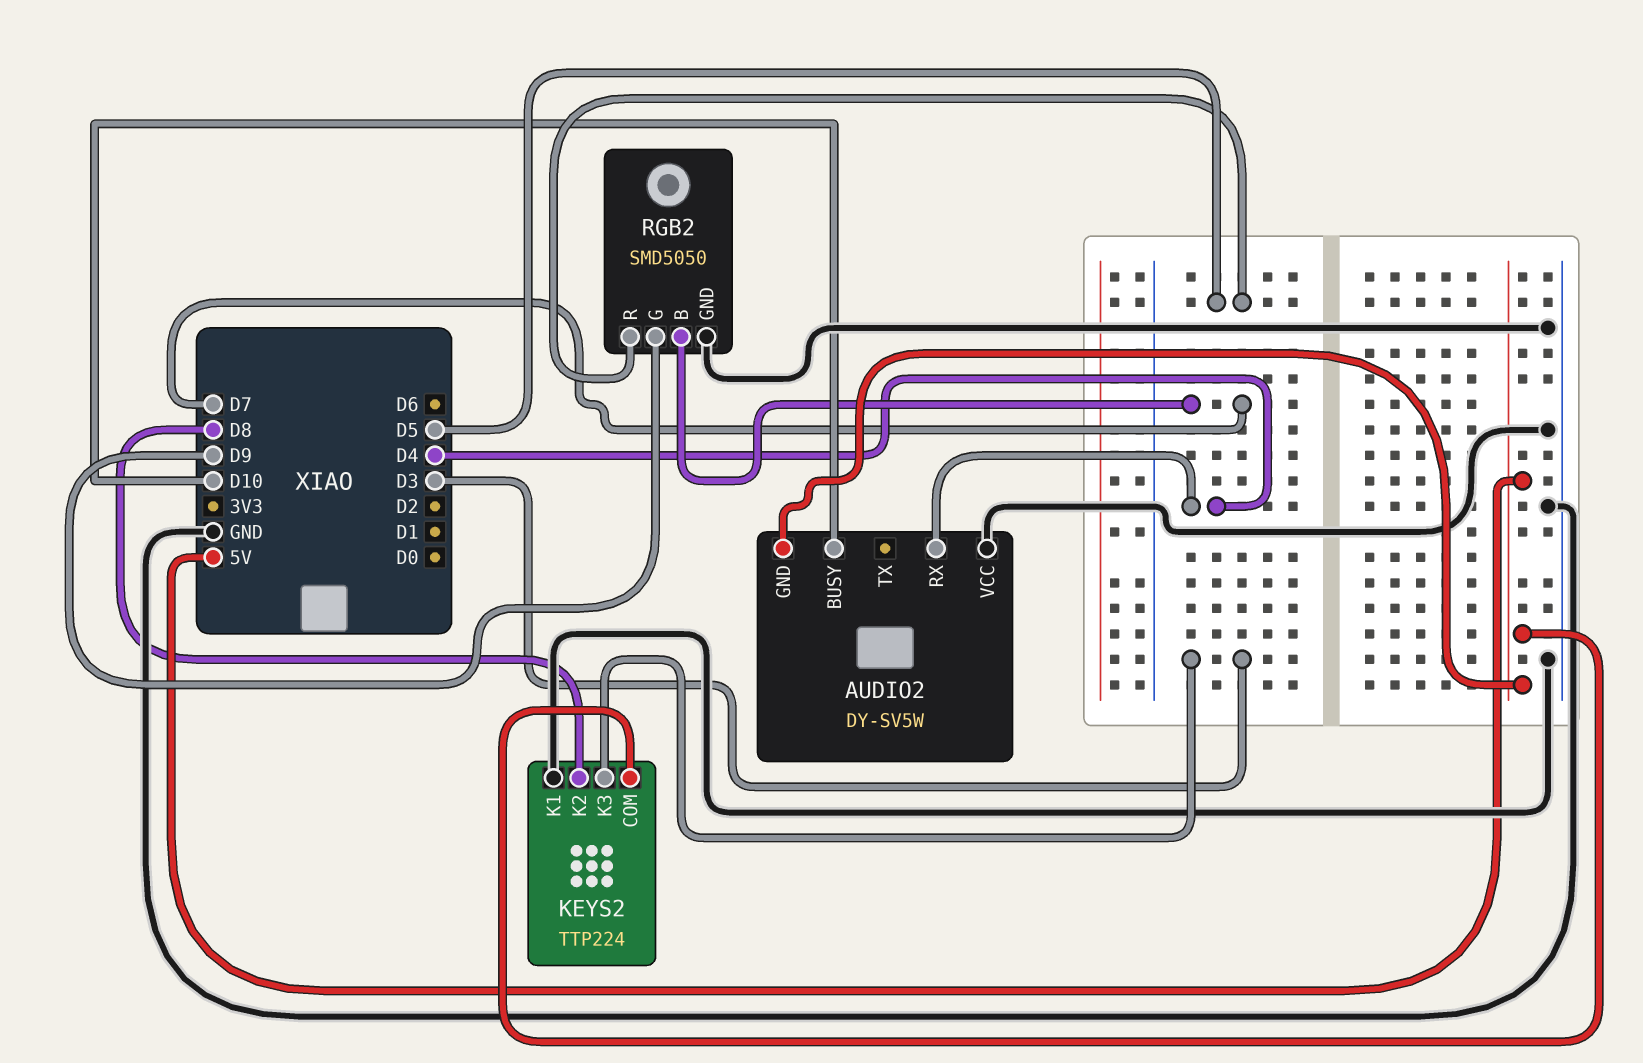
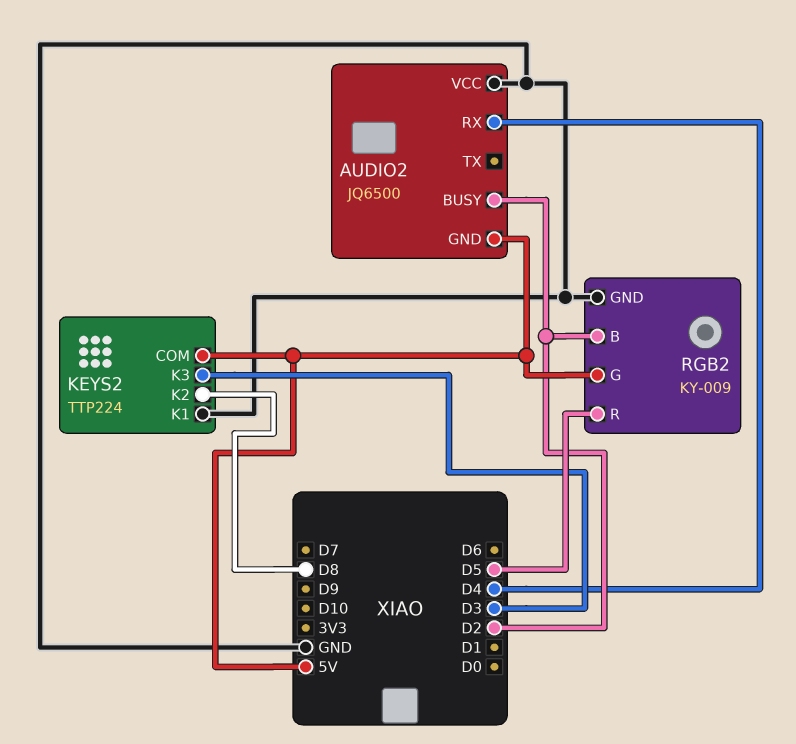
AUDIO2: DY-SV5W -> JQ6500
AUDIO2 pin BUSY: D10 -> D2
RGB2: SMD5050 -> KY-009
RGB2 pin B: D7 -> D2
RGB2 pin G: D9 -> 5V

